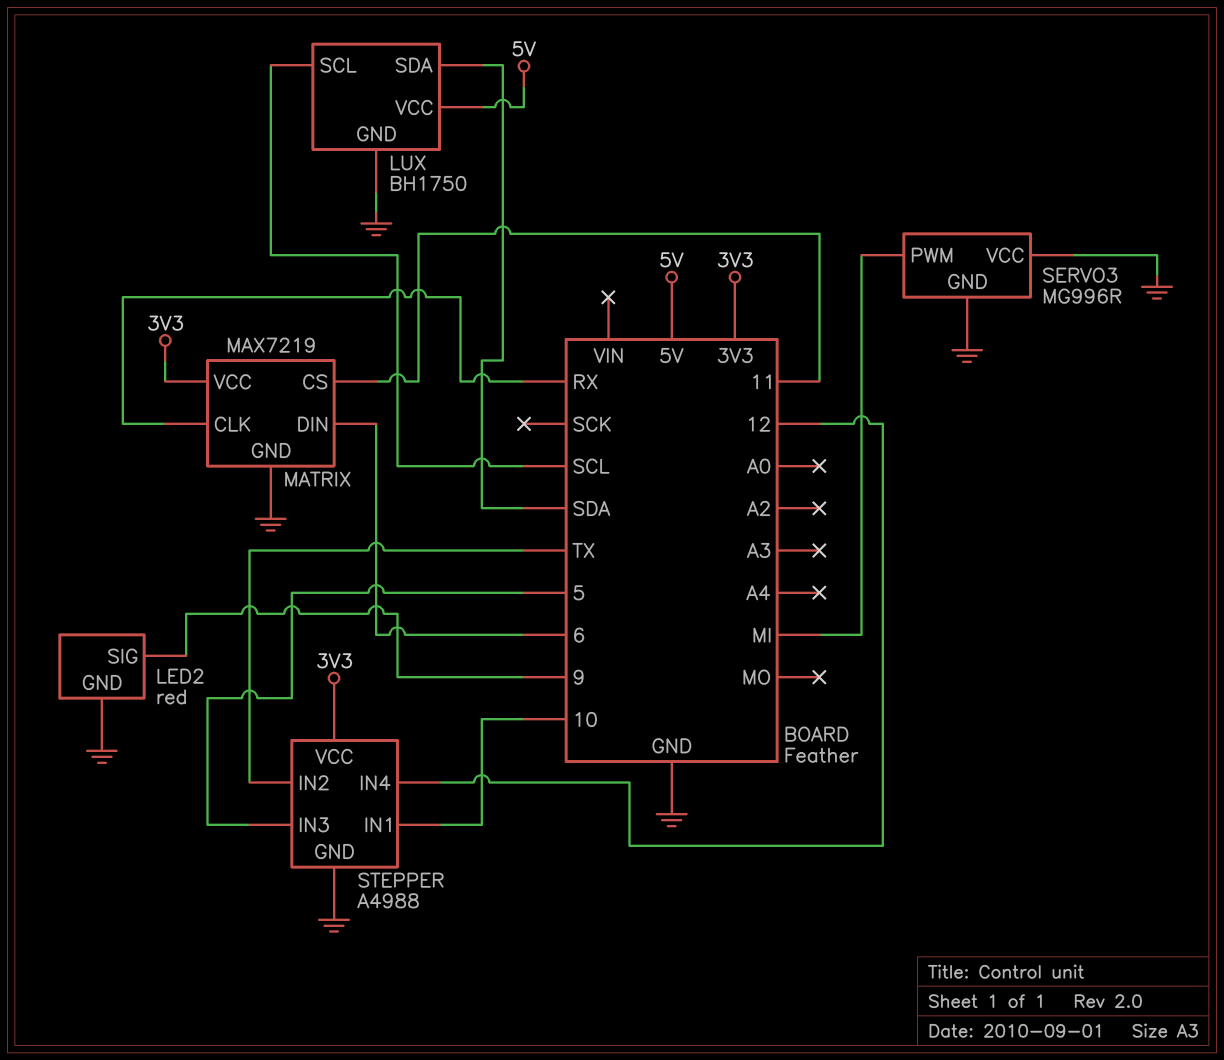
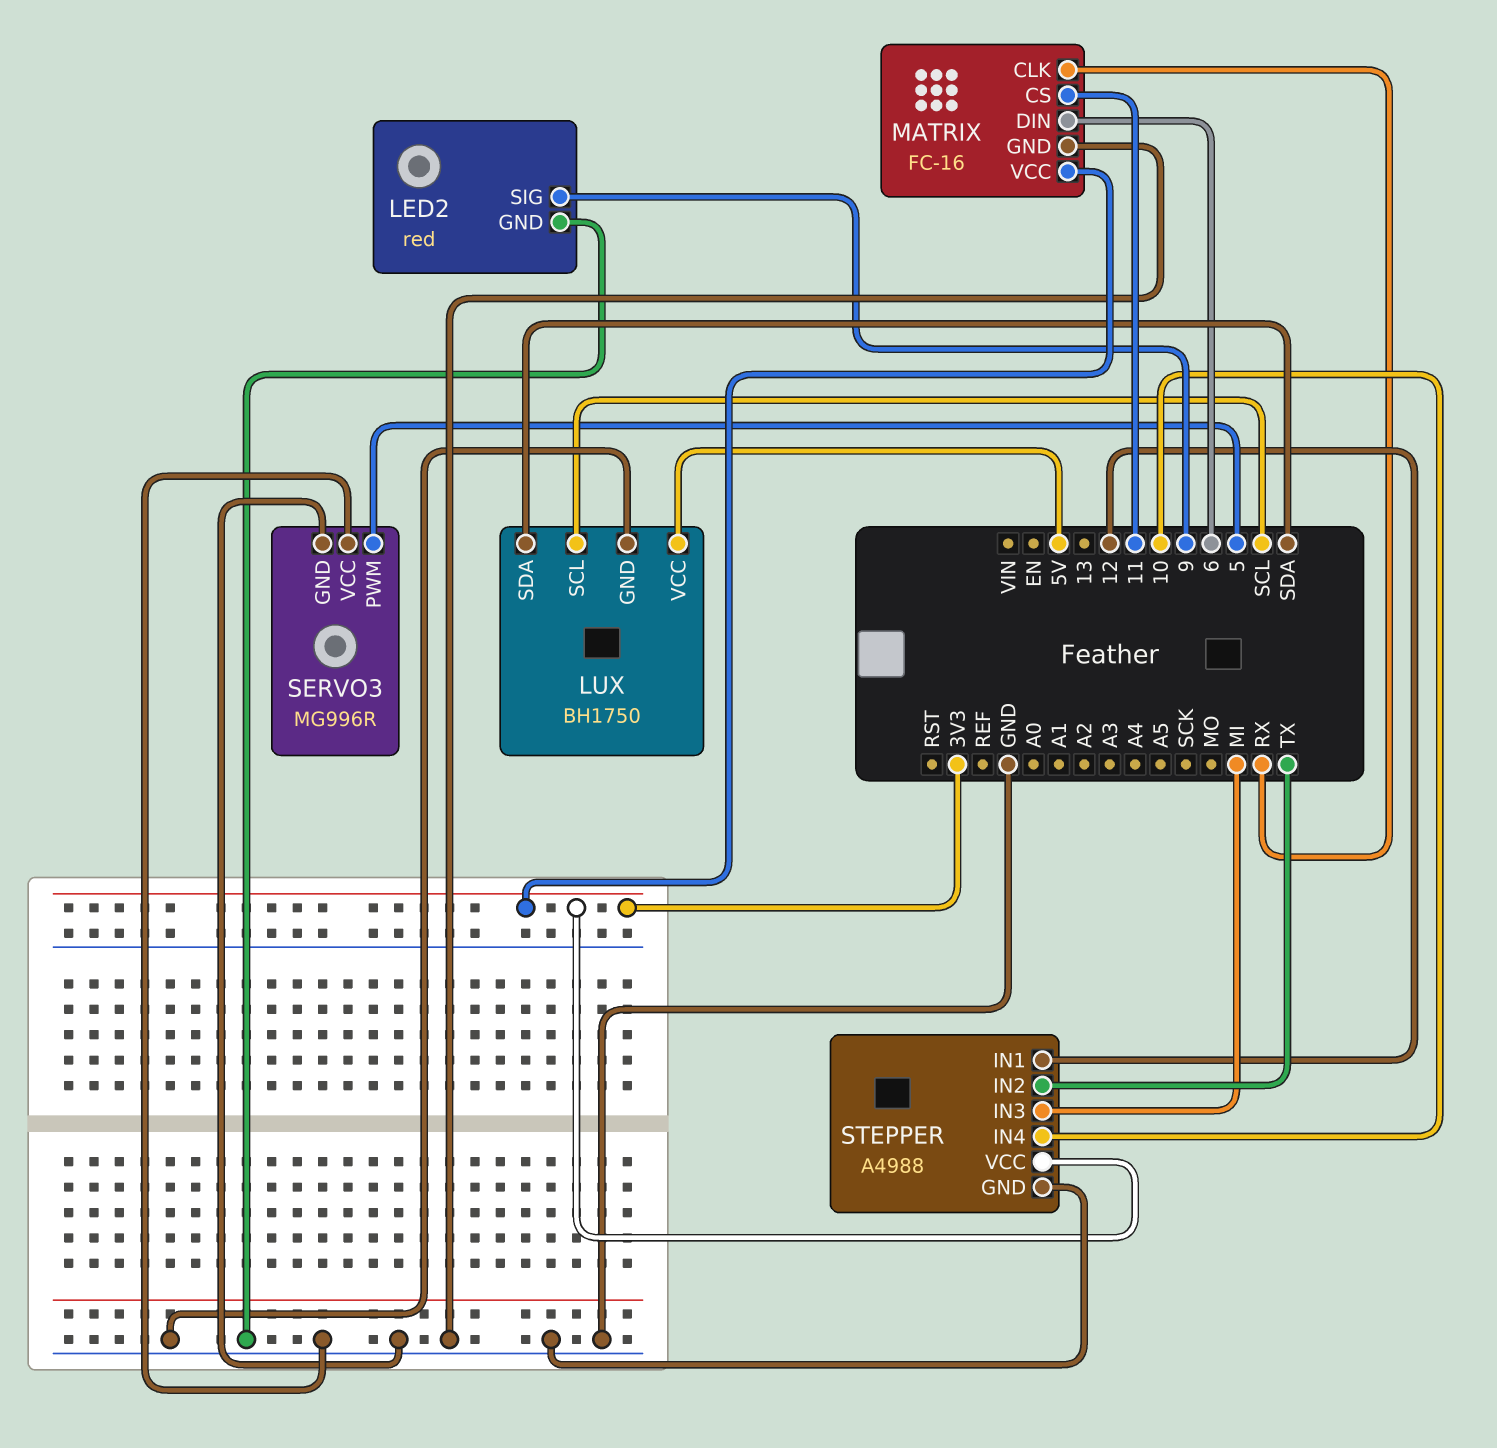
MATRIX: MAX7219 -> FC-16
SERVO3 pin PWM: MI -> 5
STEPPER pin IN1: 10 -> 12
STEPPER pin IN3: 5 -> MI
STEPPER pin IN4: 12 -> 10

